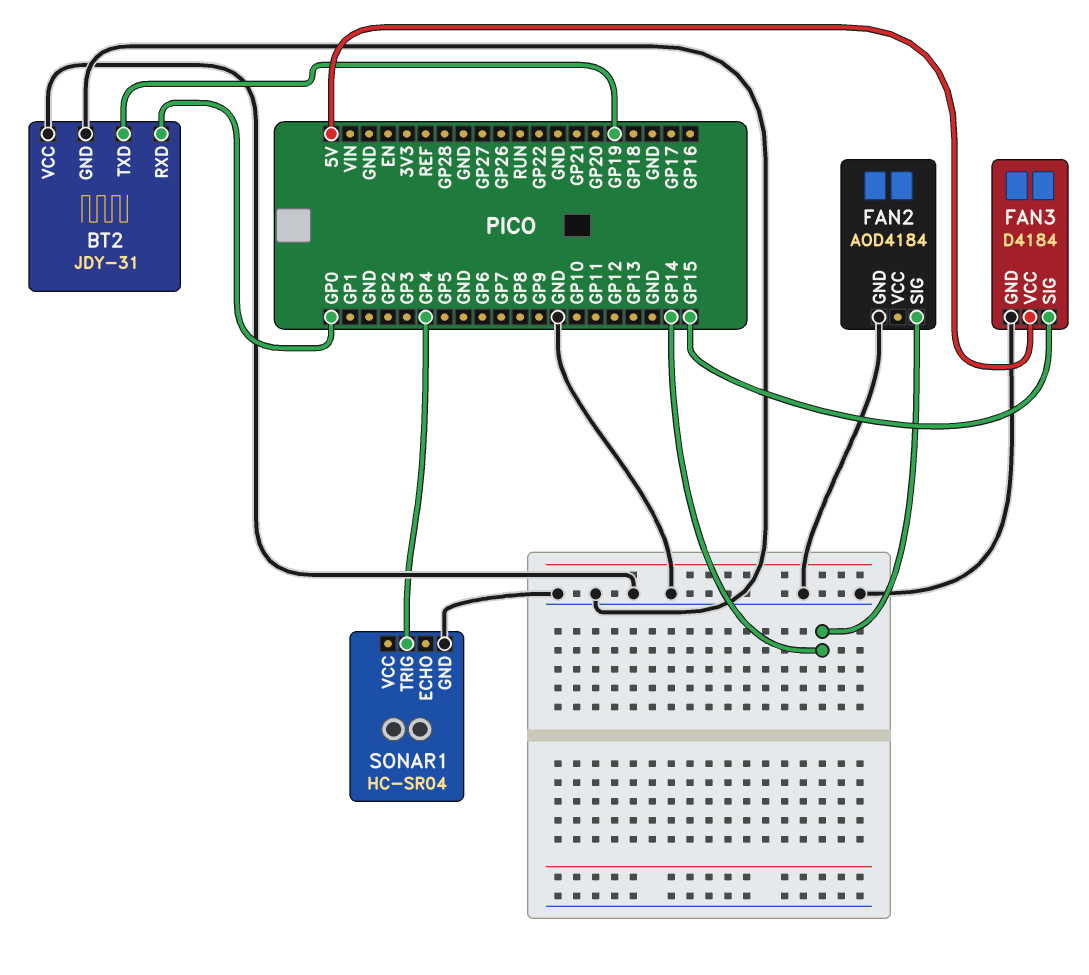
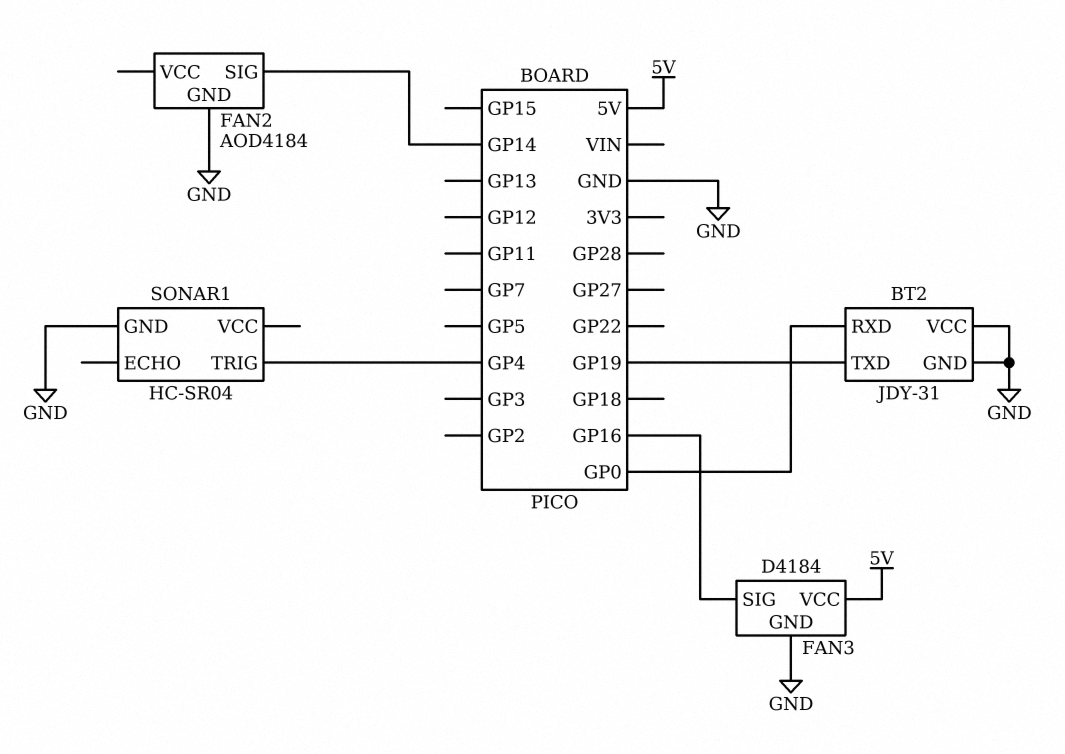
FAN3 pin SIG: GP15 -> GP16

